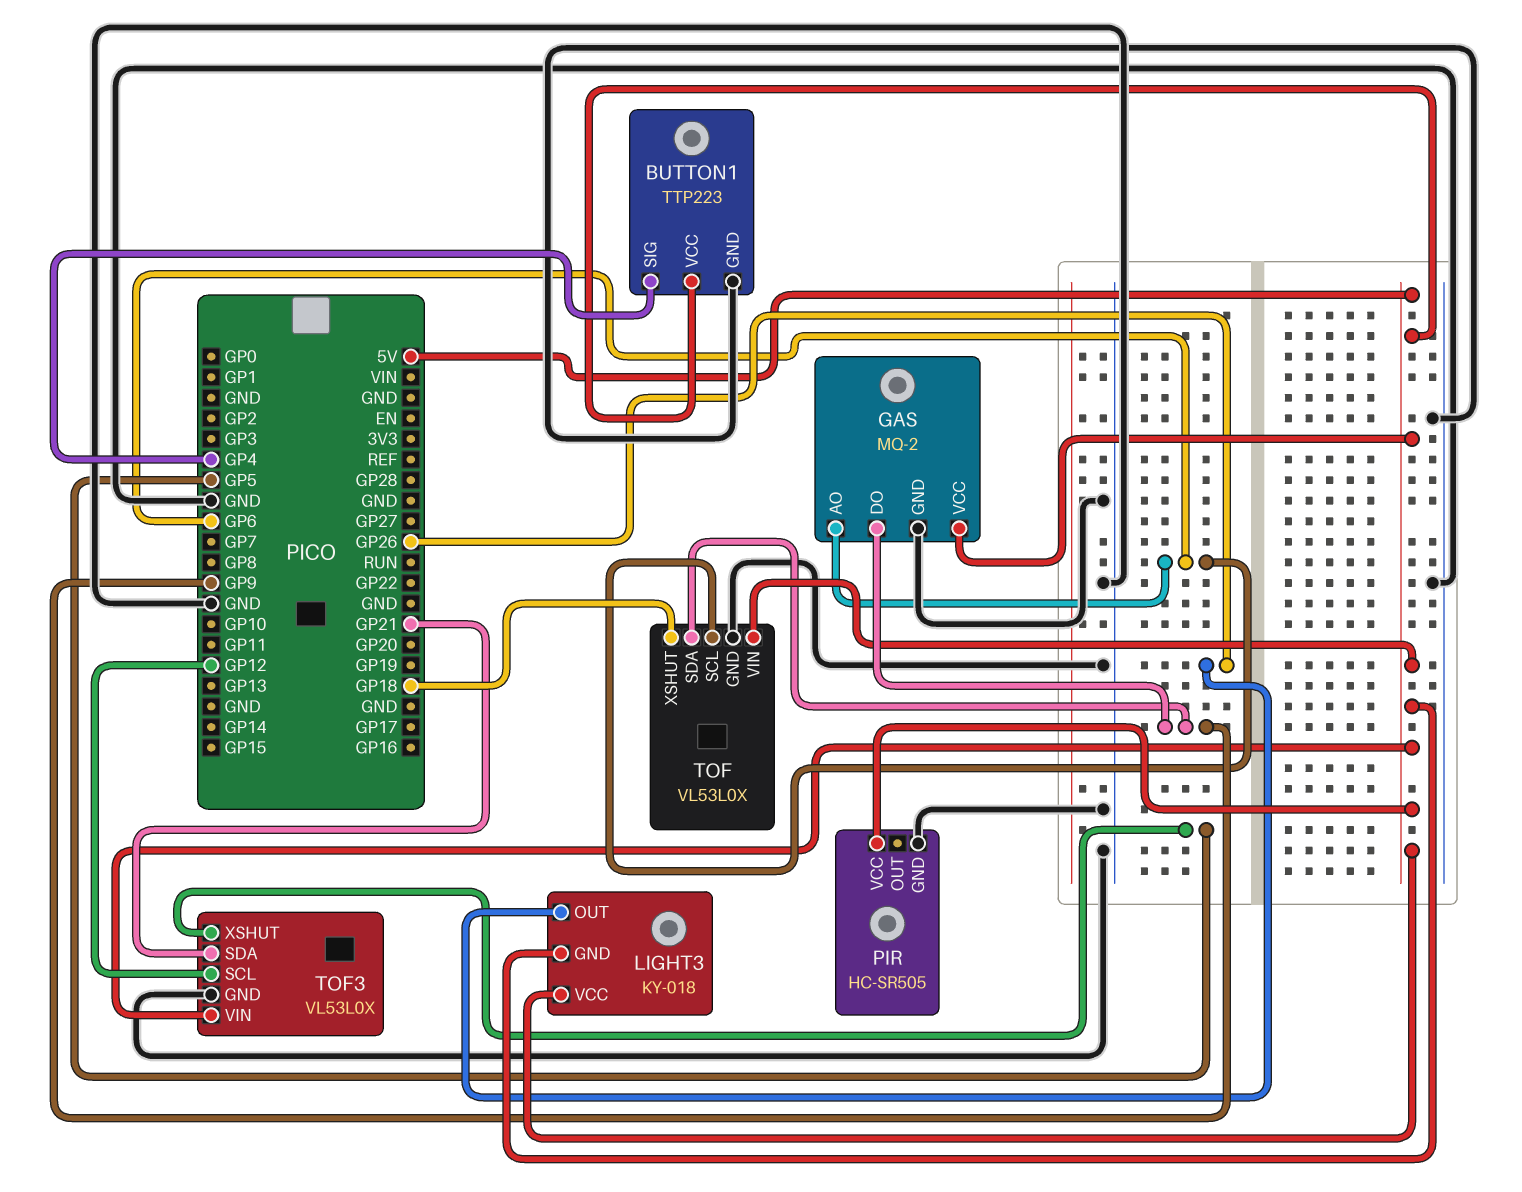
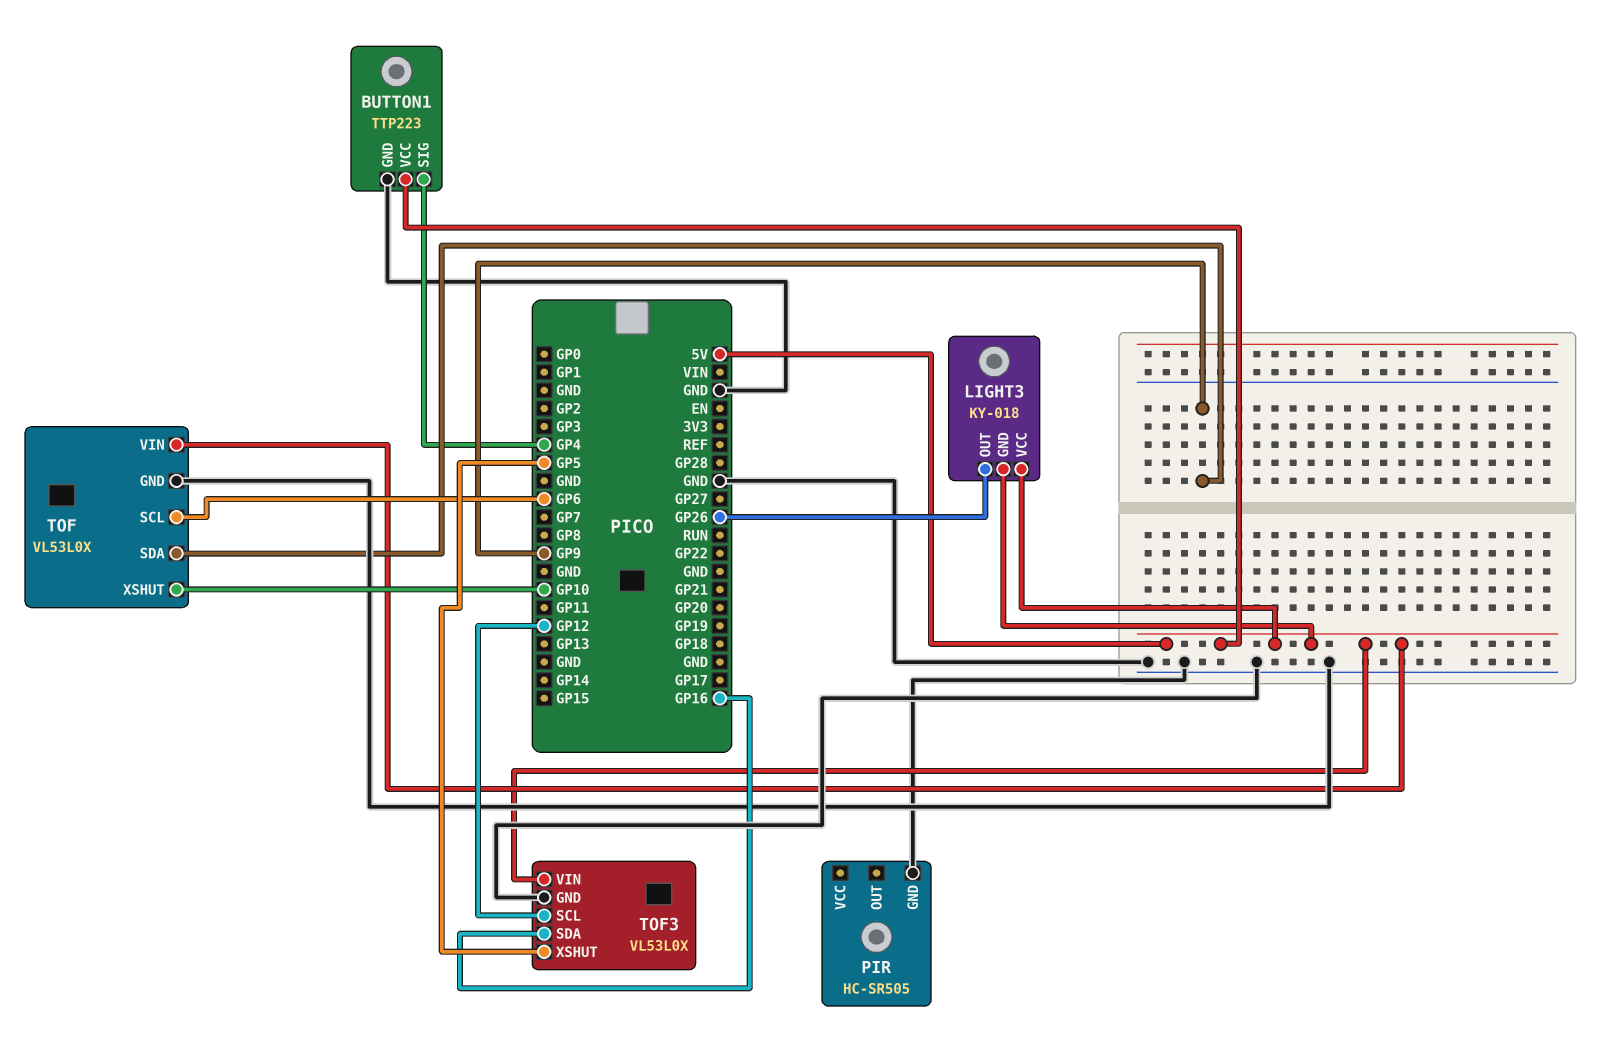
GAS: MQ-2 -> none
GAS pin AO: GP6 -> none
GAS pin DO: GP9 -> none
GAS pin GND: GND -> none
GAS pin VCC: 5V -> none
PIR pin VCC: 5V -> none
TOF pin XSHUT: GP18 -> GP10
TOF3 pin SDA: GP21 -> GP16

